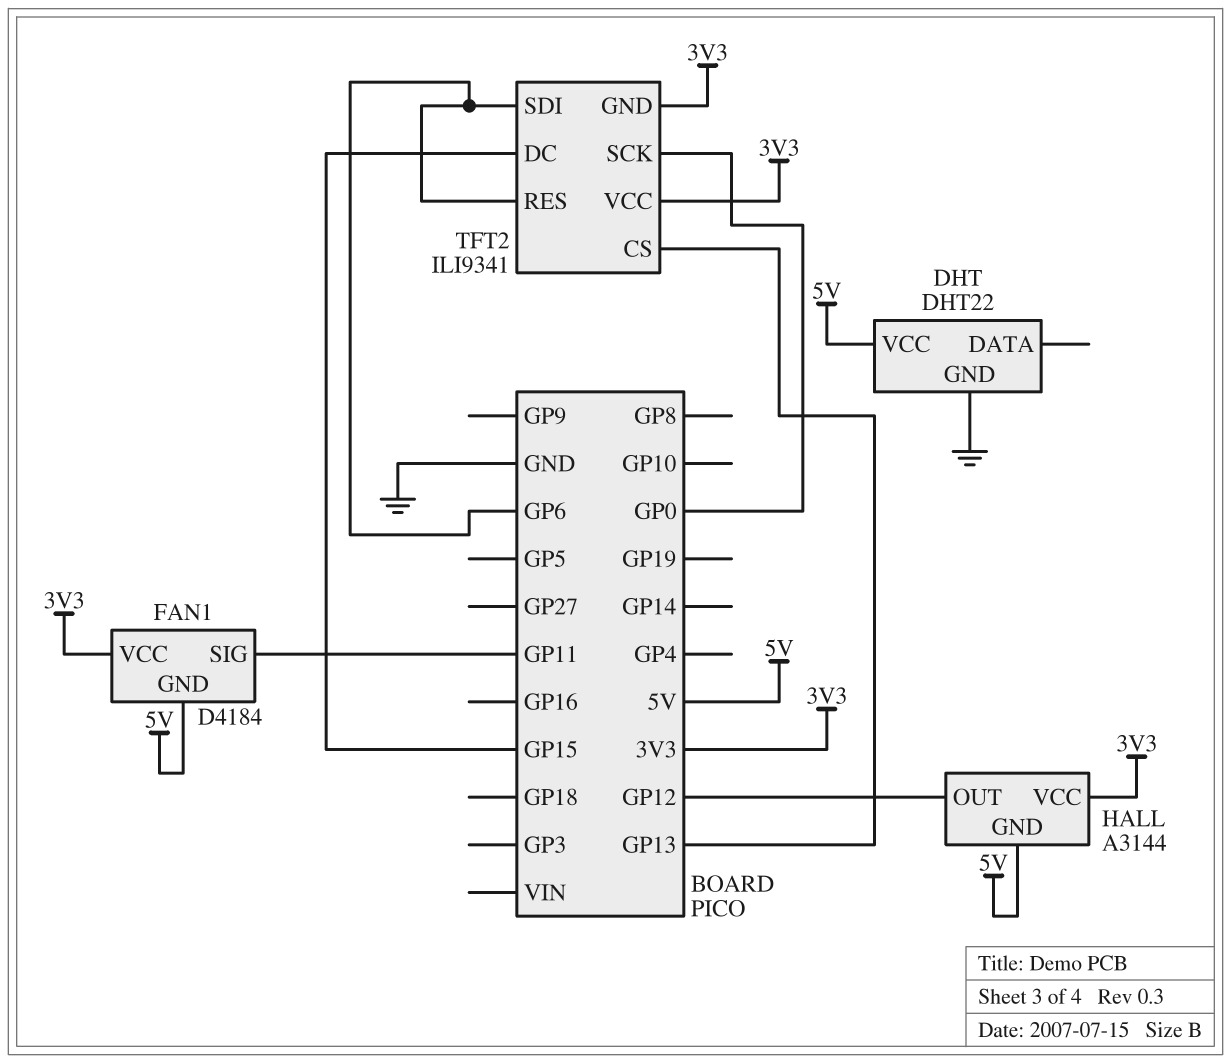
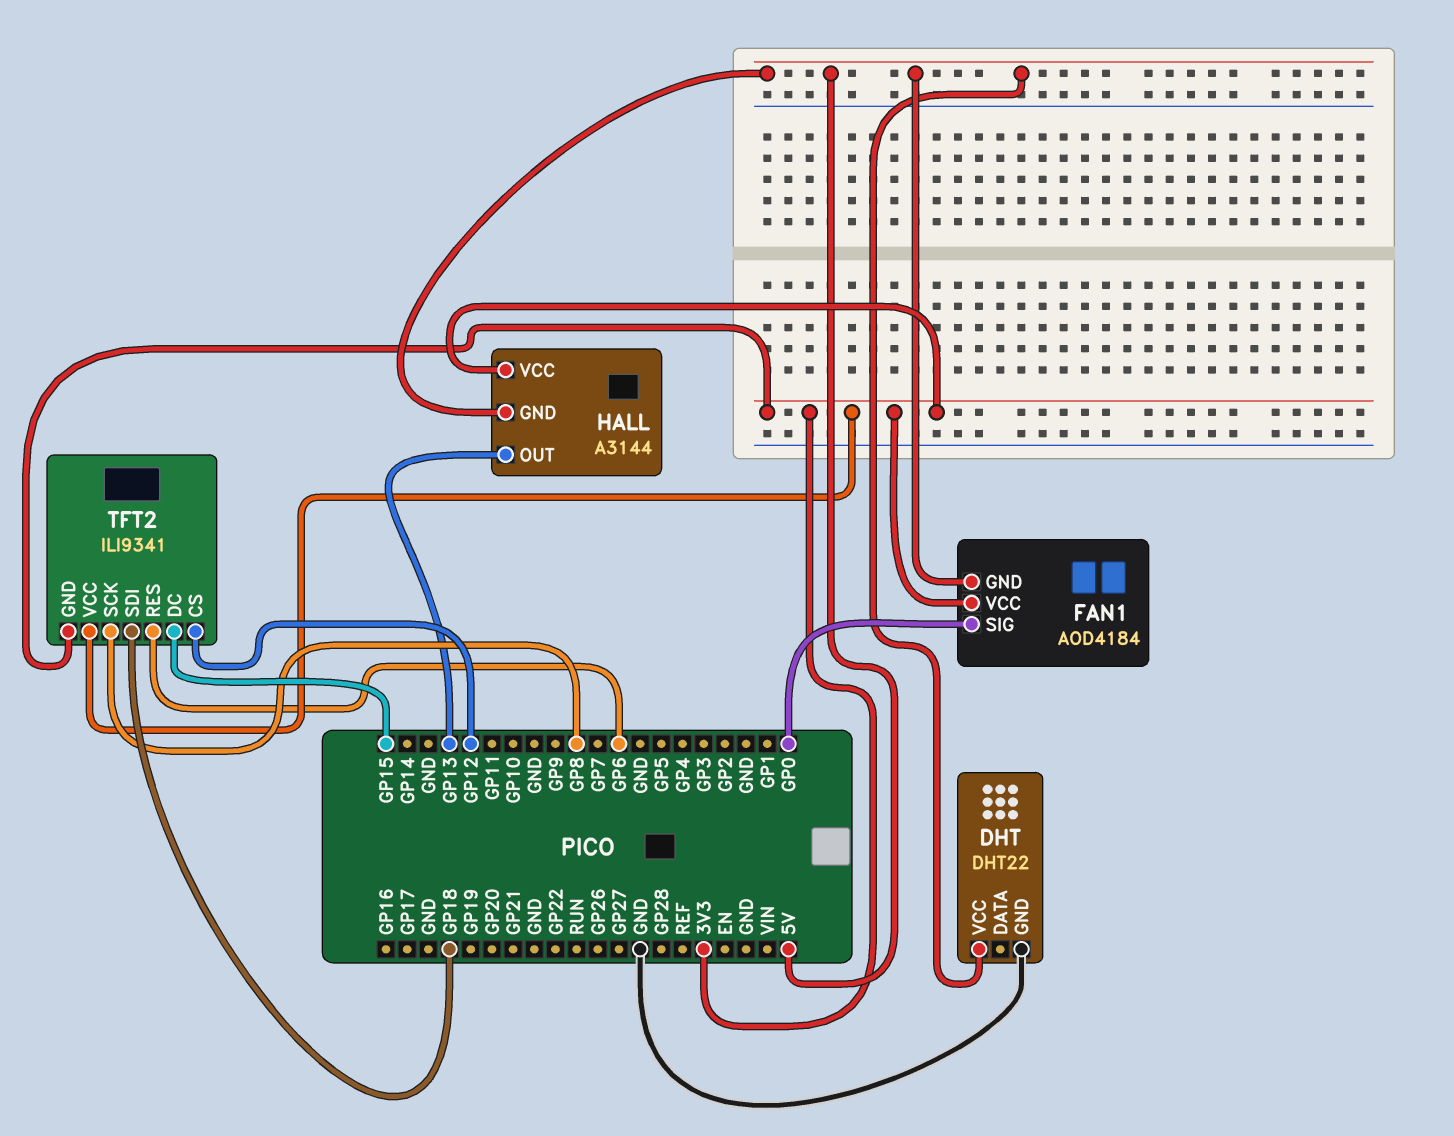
FAN1: D4184 -> AOD4184
FAN1 pin SIG: GP11 -> GP0
HALL pin OUT: GP12 -> GP13
TFT2 pin CS: GP13 -> GP12
TFT2 pin SCK: GP0 -> GP8
TFT2 pin SDI: GP6 -> GP18

